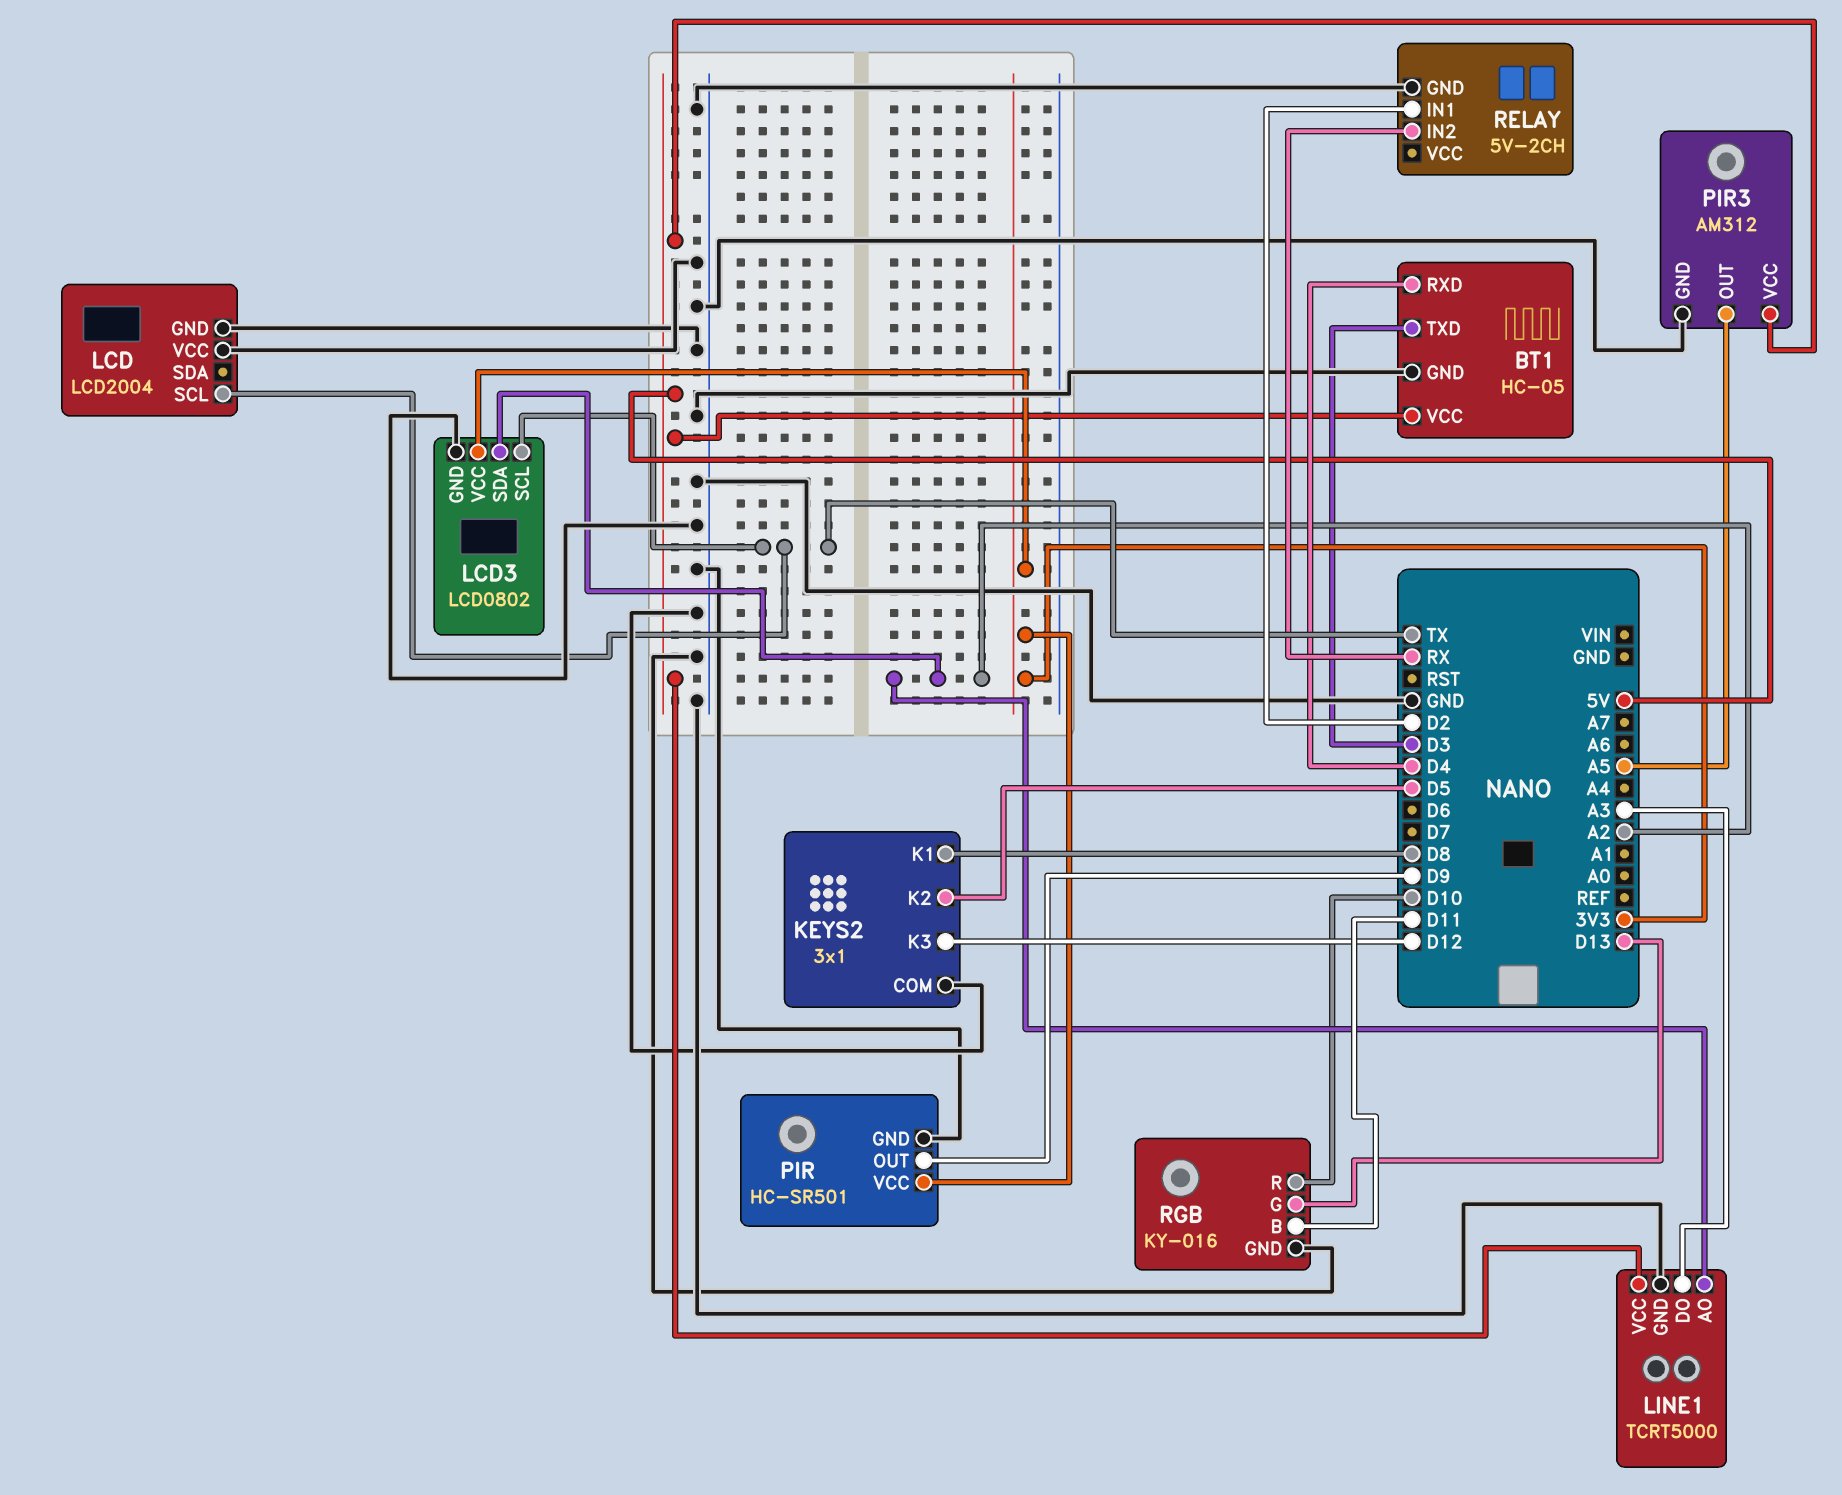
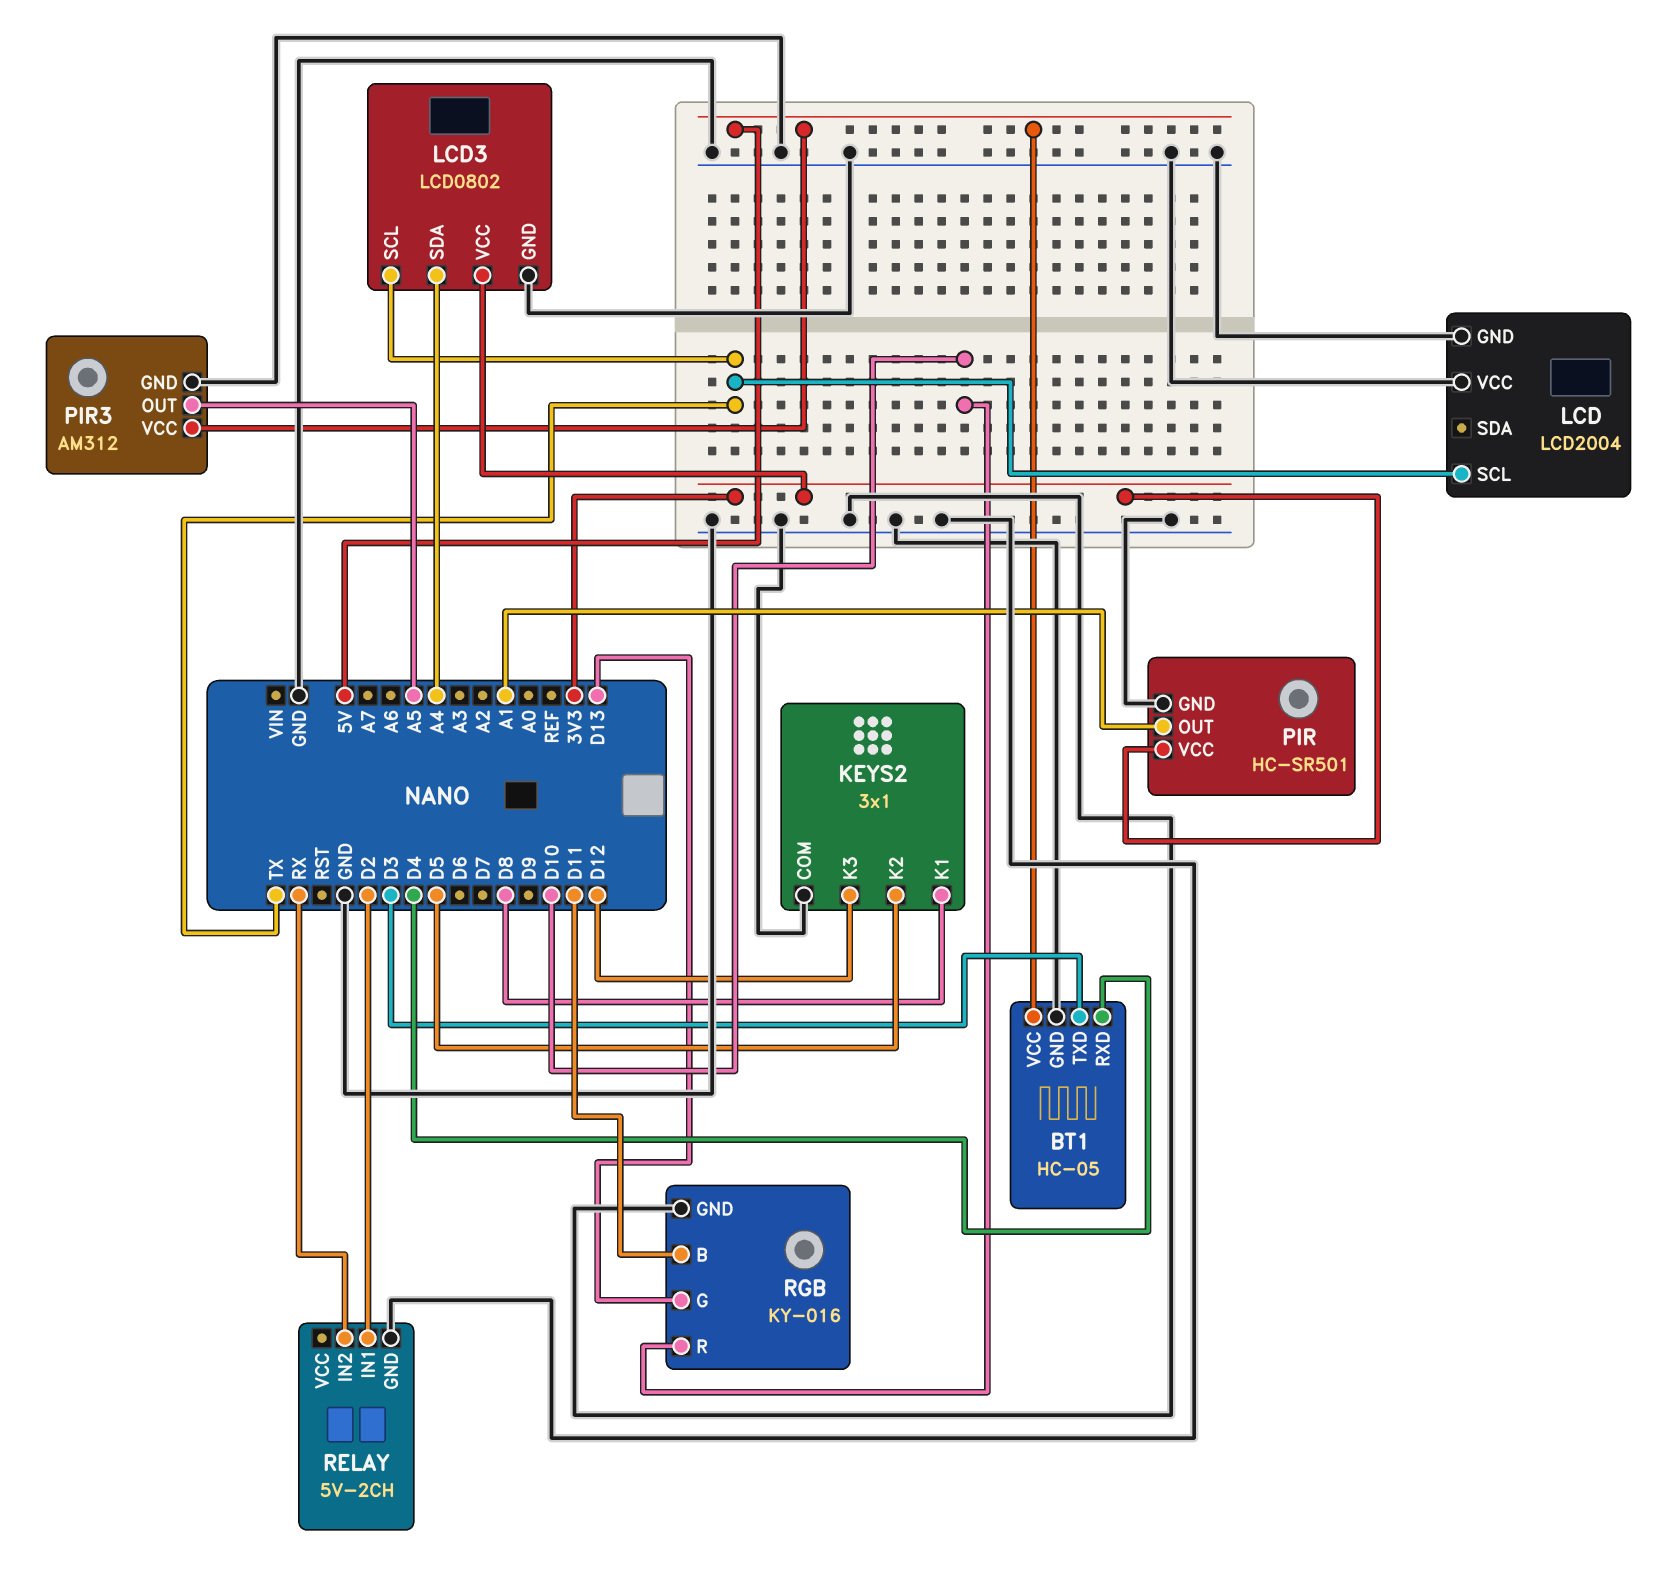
LCD3 pin SDA: A2 -> A4
LINE1: TCRT5000 -> none
LINE1 pin AO: A2 -> none
LINE1 pin DO: A3 -> none
LINE1 pin GND: GND -> none
LINE1 pin VCC: 5V -> none
PIR pin OUT: D9 -> A1

